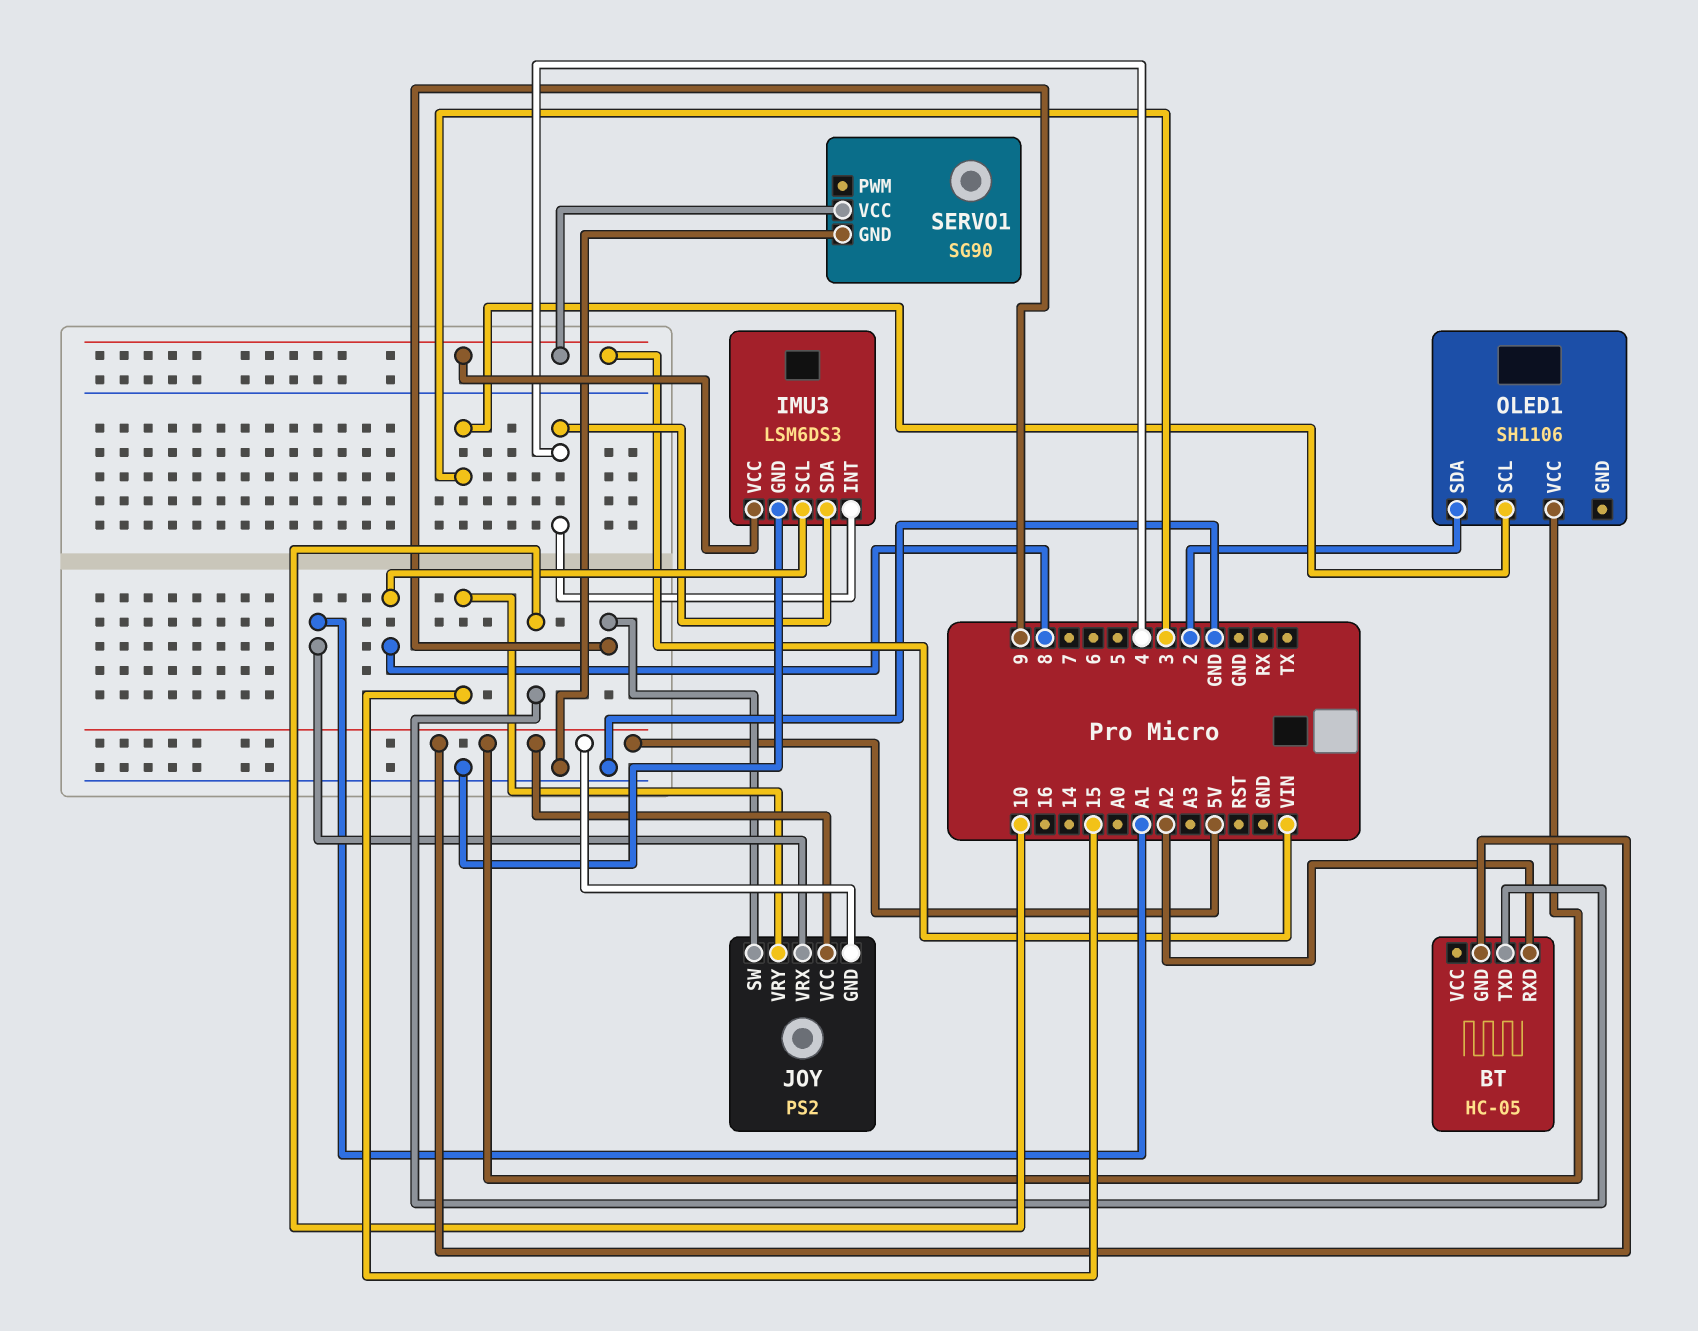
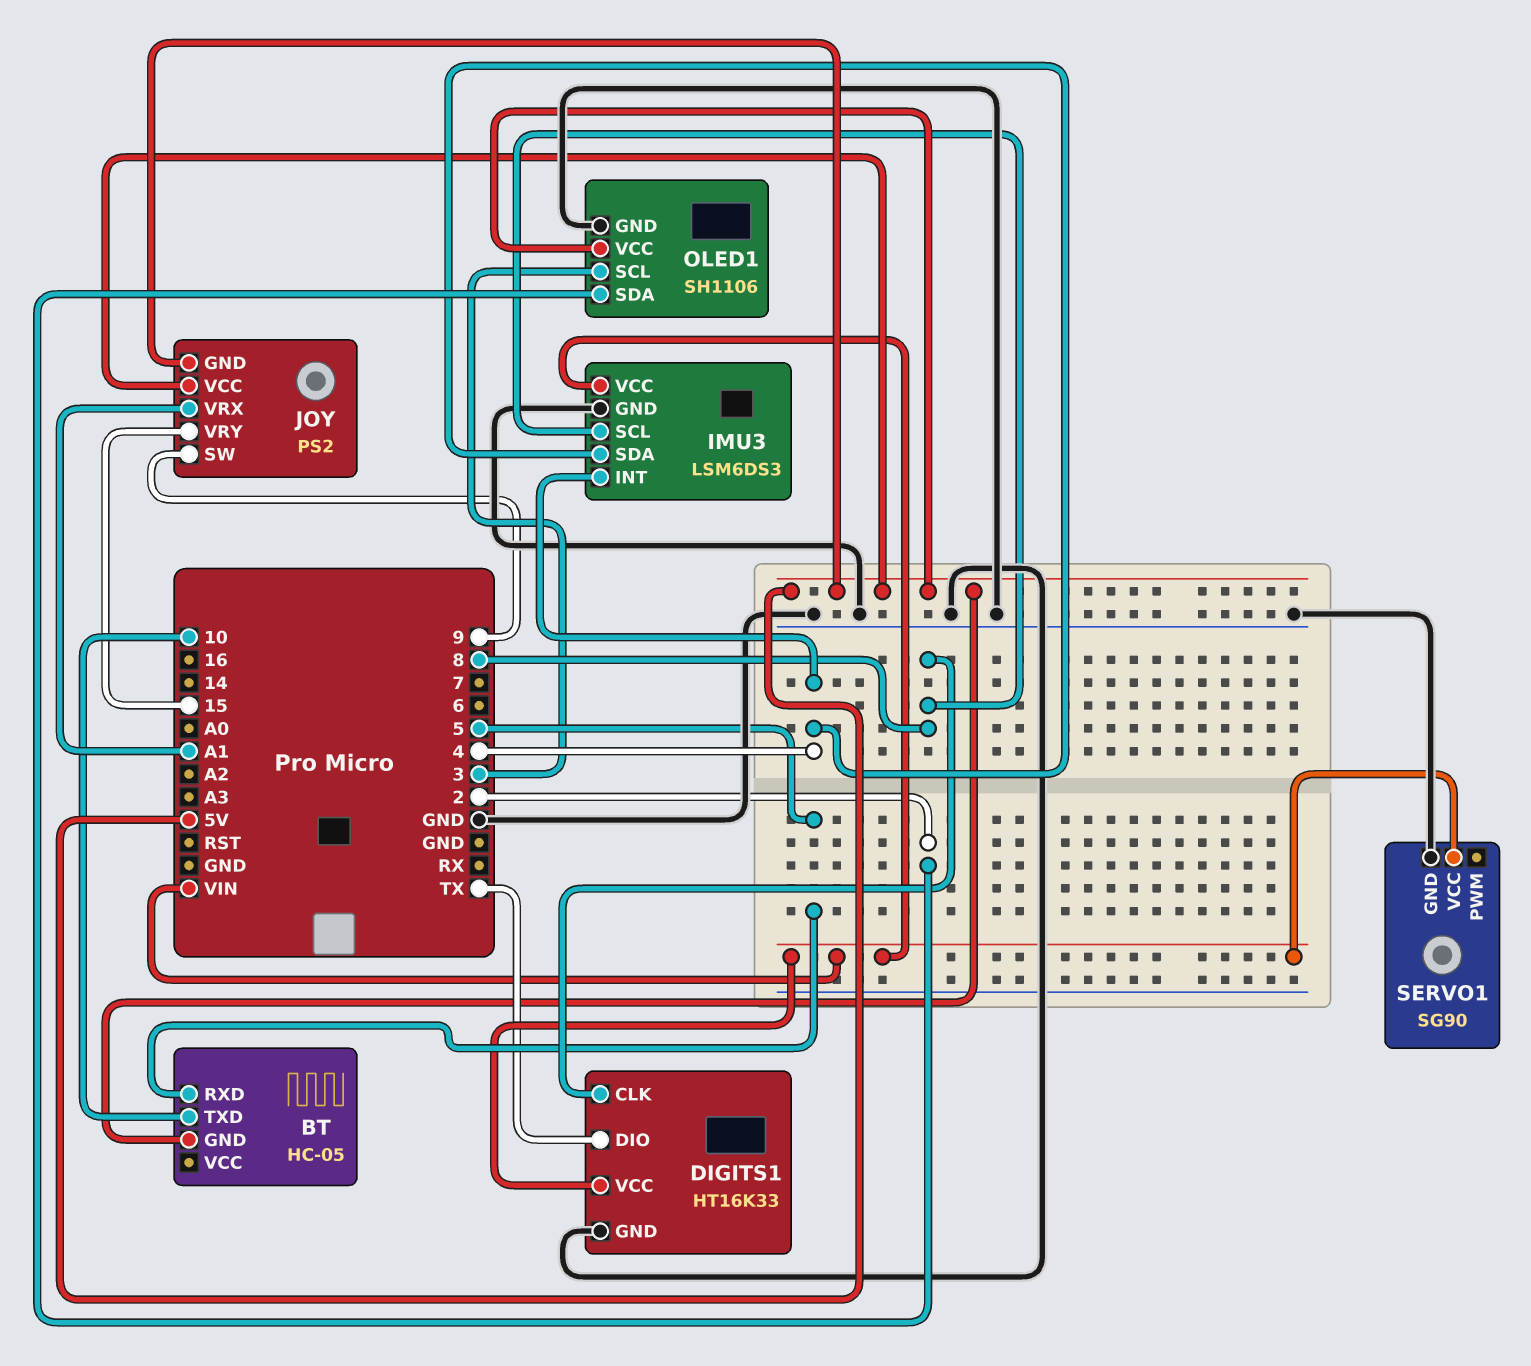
BT pin RXD: A2 -> 5
DIGITS1: none -> HT16K33
DIGITS1 pin CLK: none -> 8
DIGITS1 pin DIO: none -> TX
DIGITS1 pin GND: none -> GND
DIGITS1 pin VCC: none -> VIN
OLED1 pin GND: none -> GND

